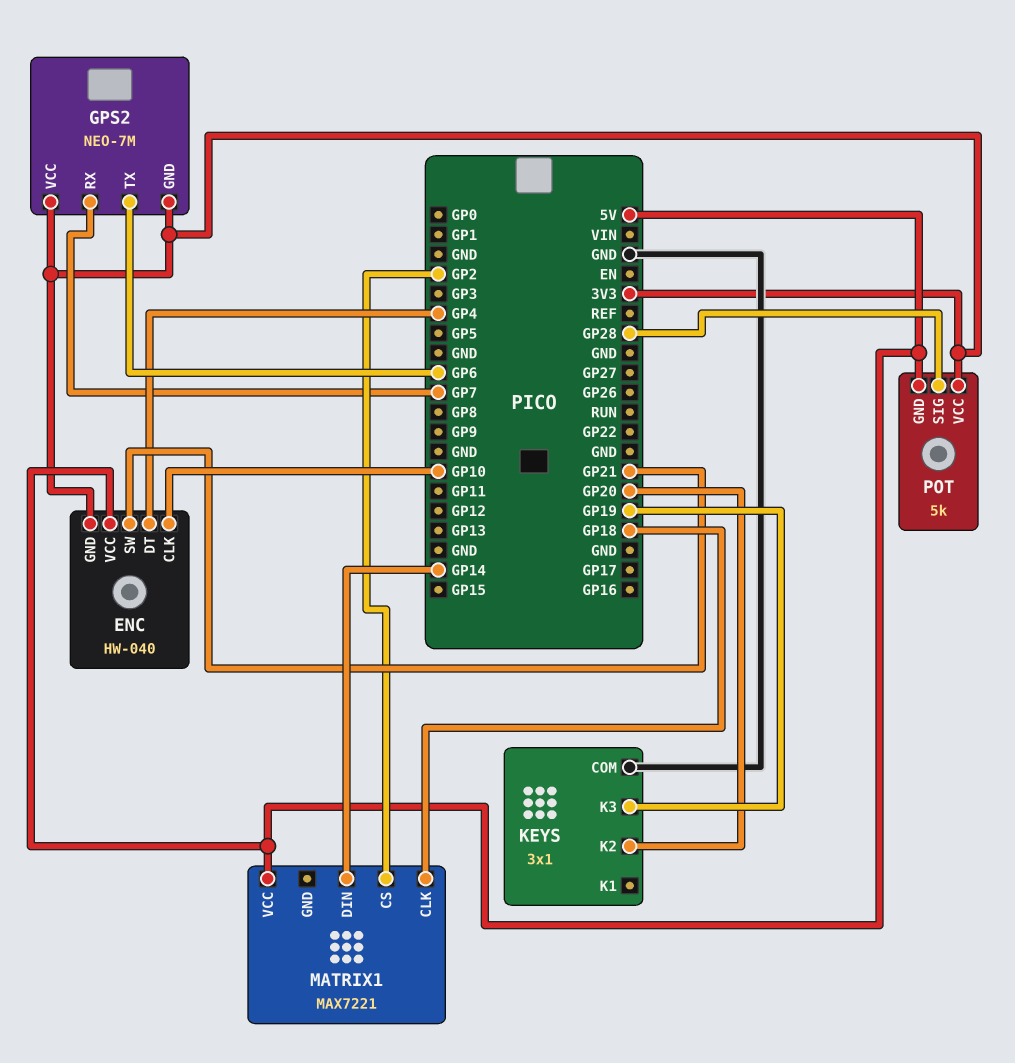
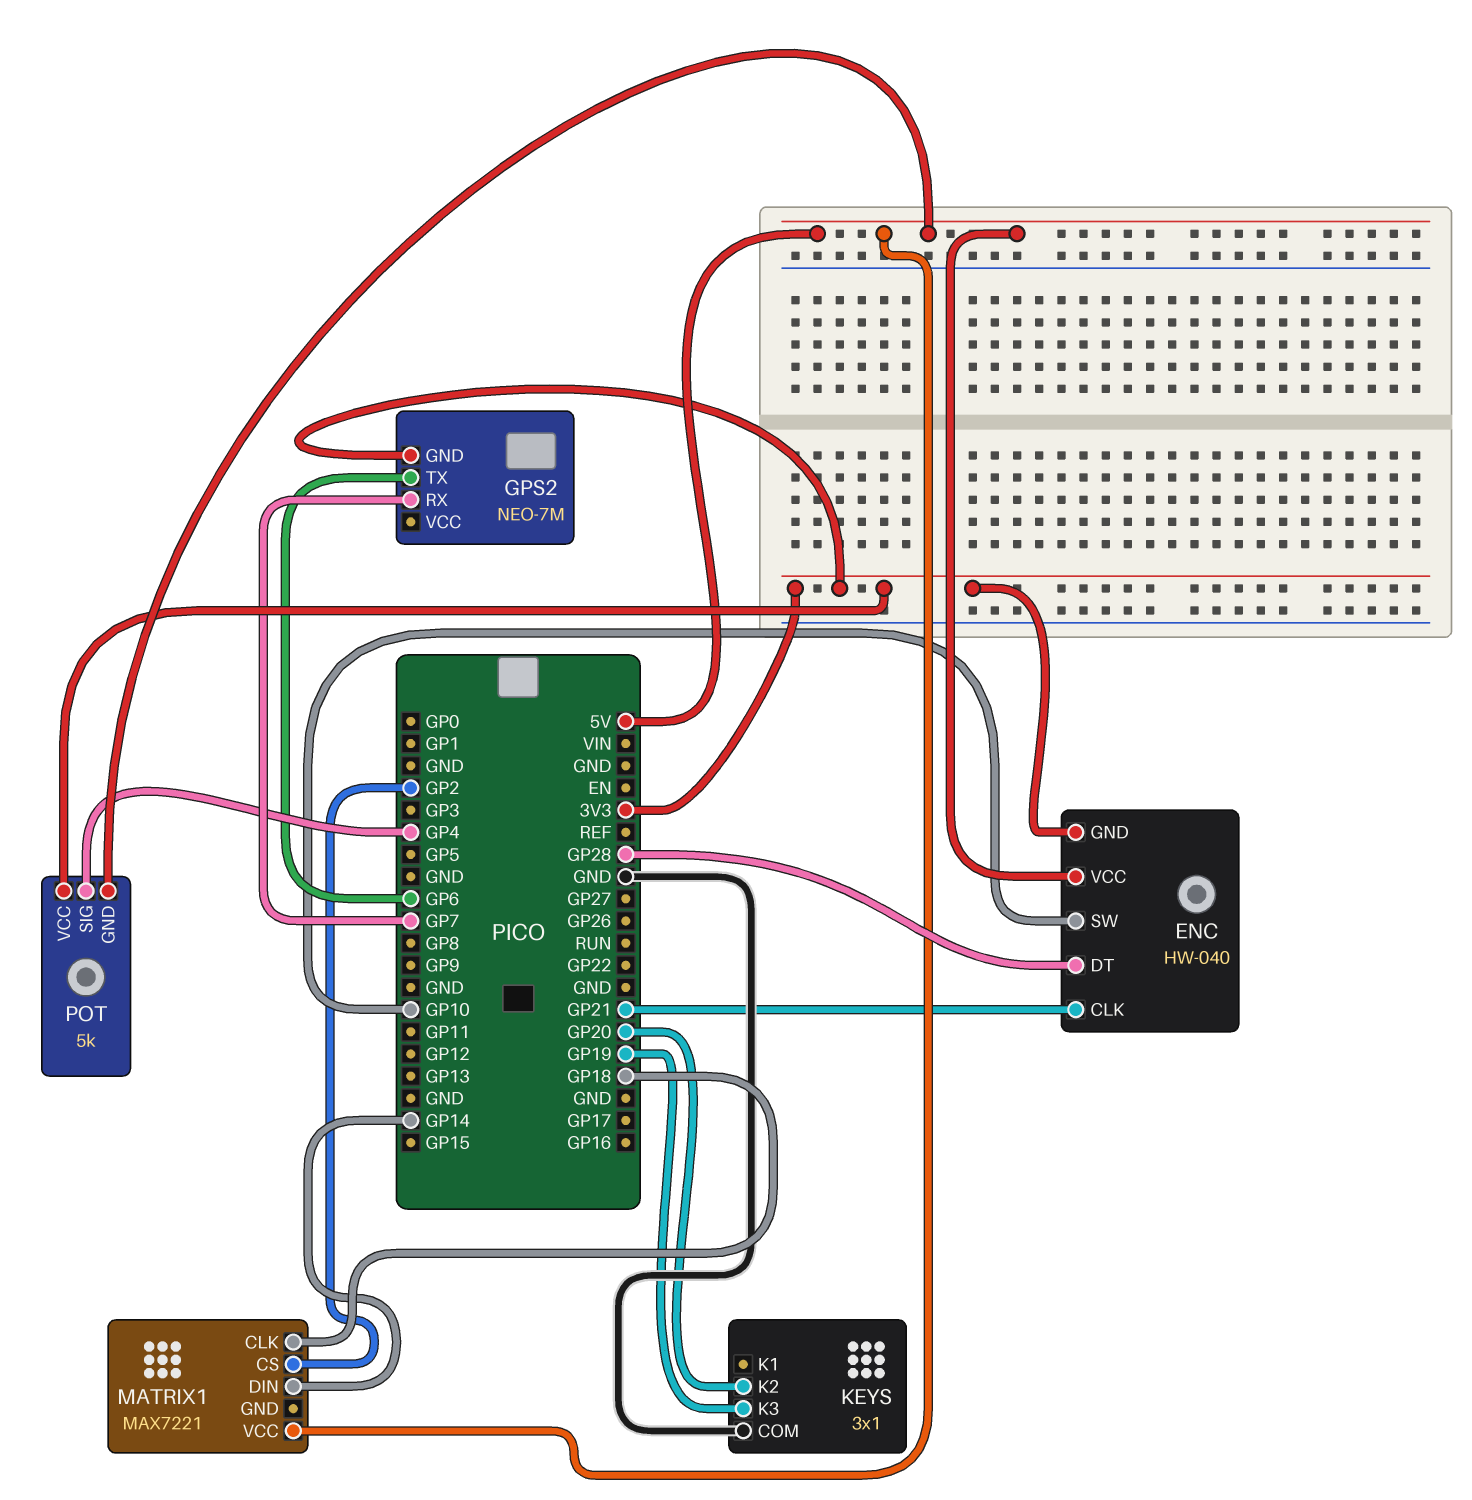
ENC pin CLK: GP10 -> GP21
ENC pin DT: GP4 -> GP28
ENC pin SW: GP21 -> GP10
GPS2 pin VCC: 3V3 -> none
POT pin SIG: GP28 -> GP4

